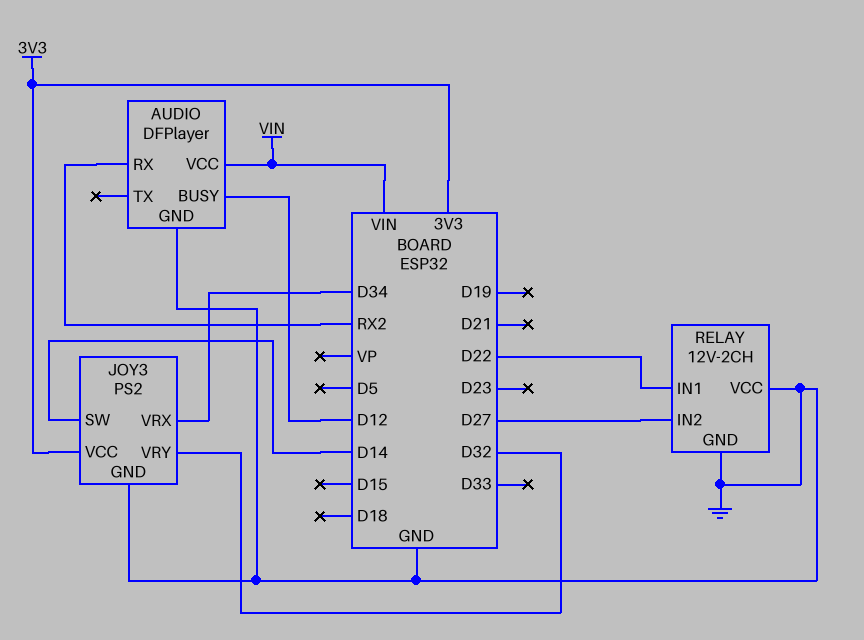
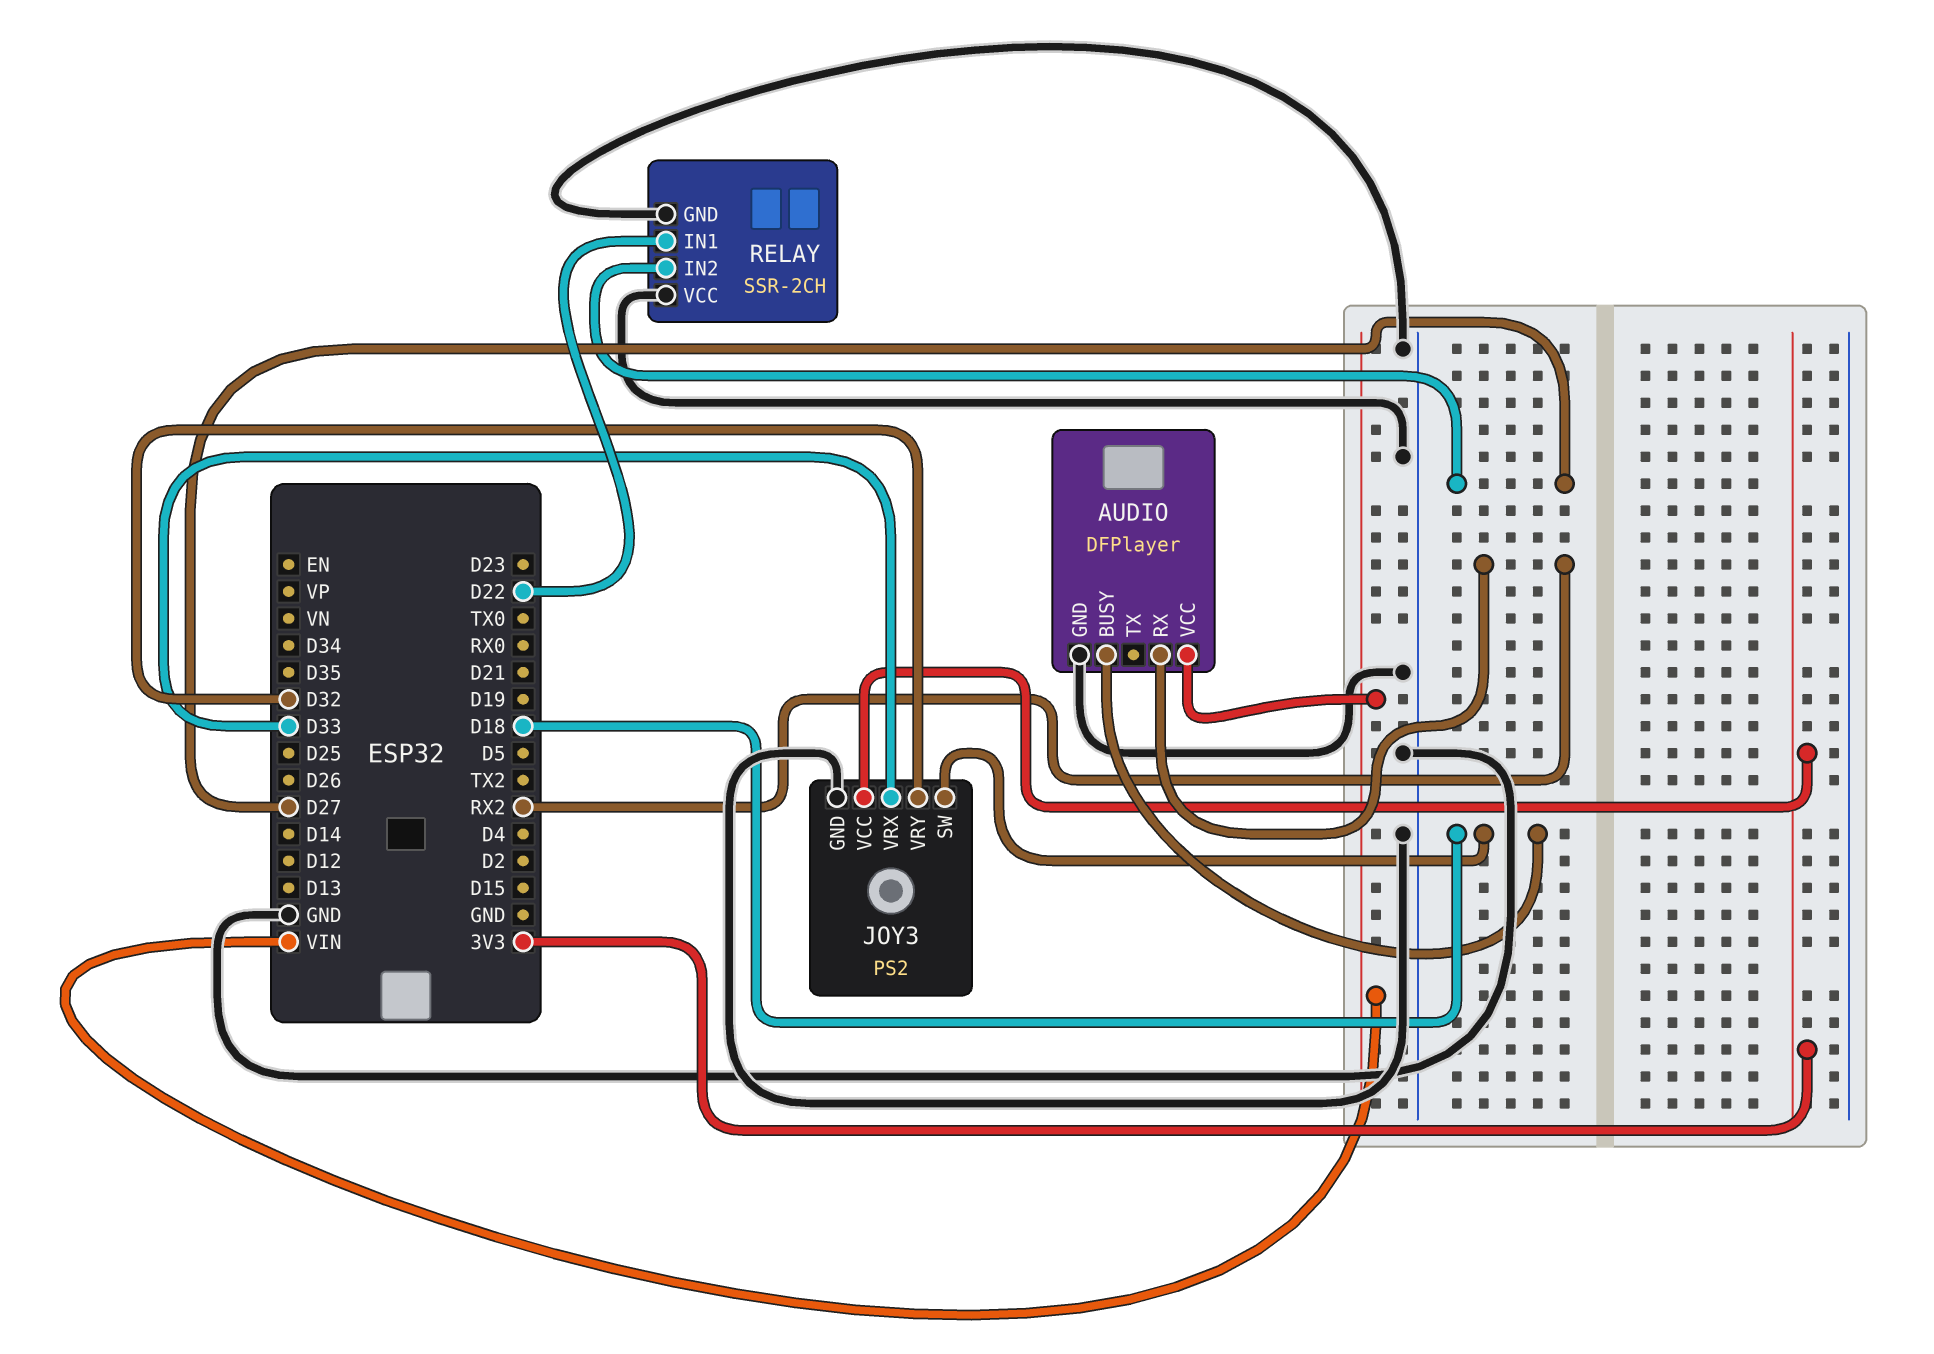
AUDIO pin BUSY: D12 -> D18
JOY3 pin SW: D14 -> D18
JOY3 pin VRX: D34 -> D33
RELAY: 12V-2CH -> SSR-2CH

